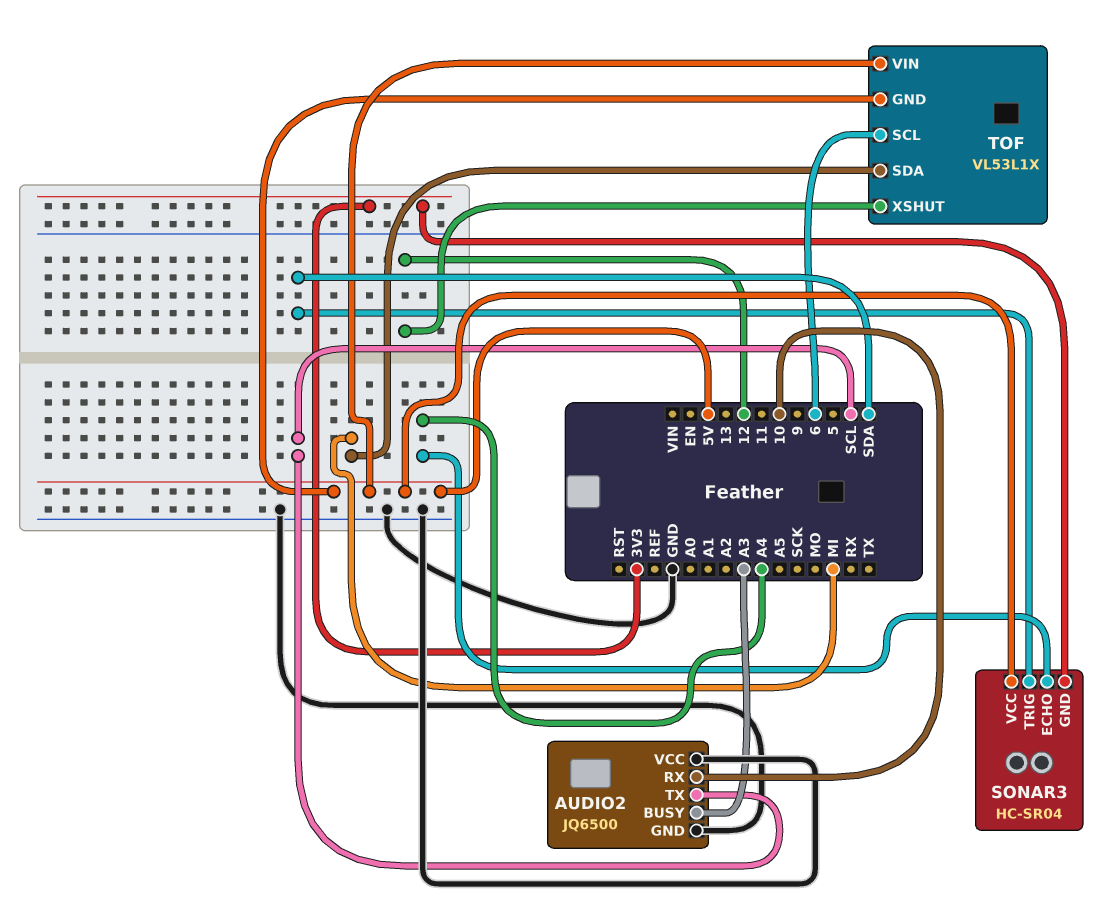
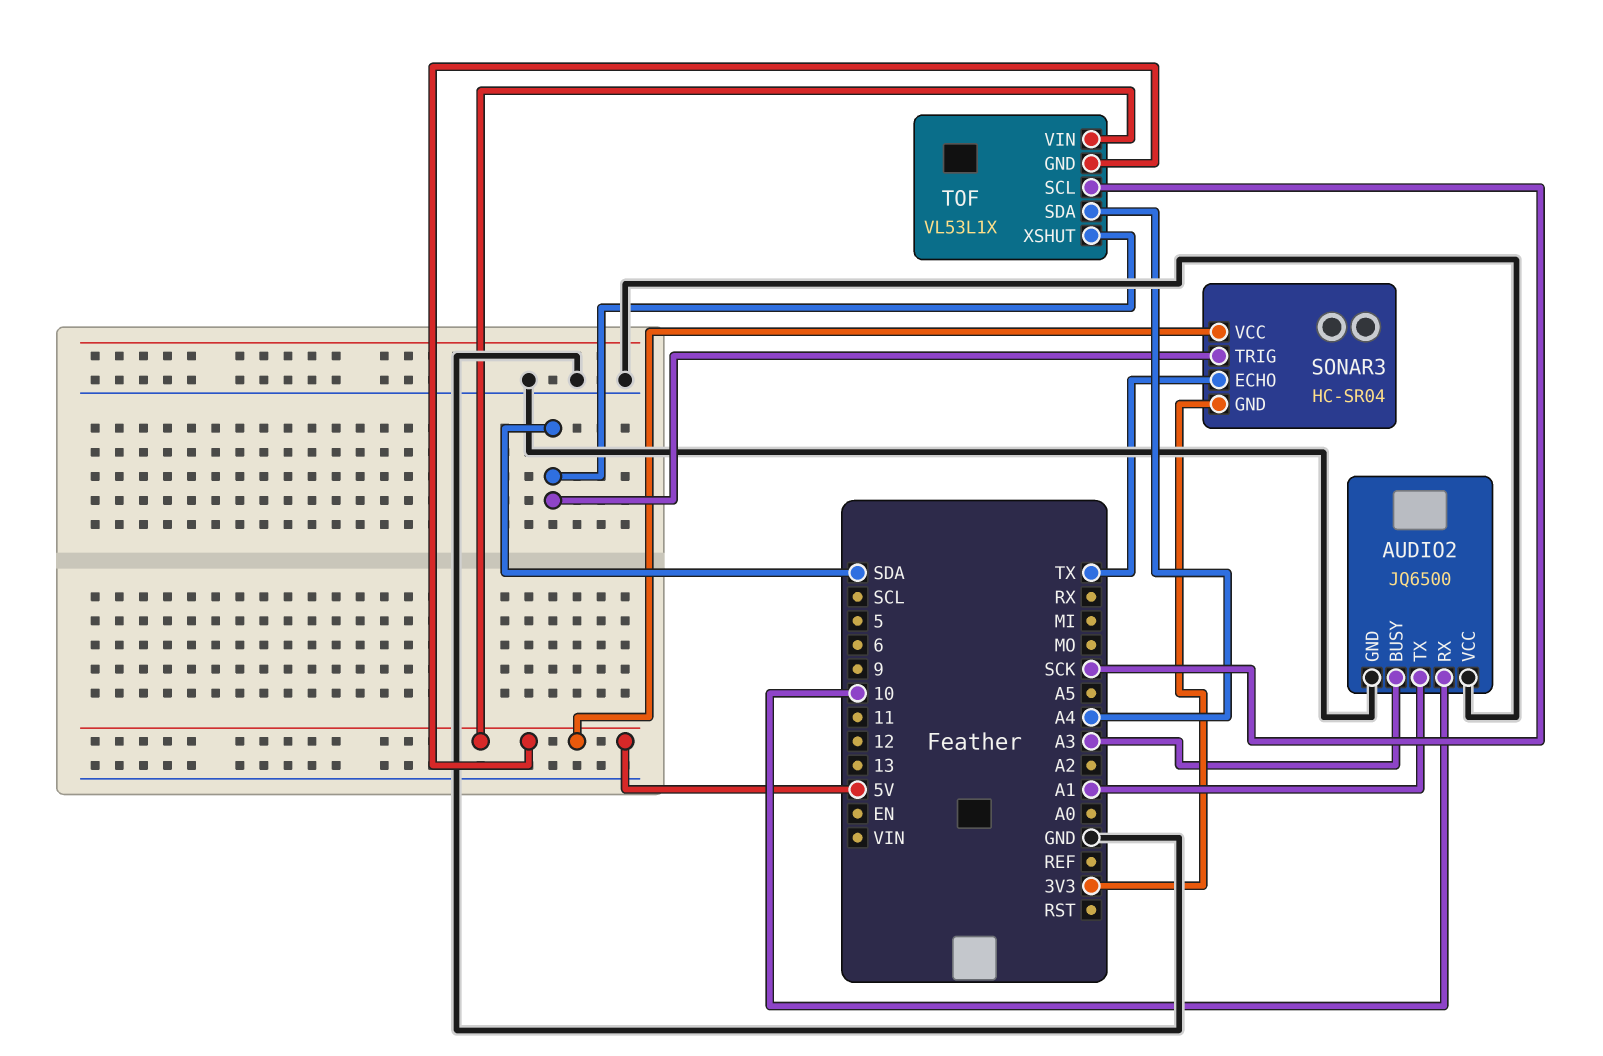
AUDIO2 pin TX: SCL -> A1
SONAR3 pin ECHO: A4 -> TX
TOF pin SCL: 6 -> SCK
TOF pin SDA: MI -> A4
TOF pin XSHUT: 12 -> SDA

